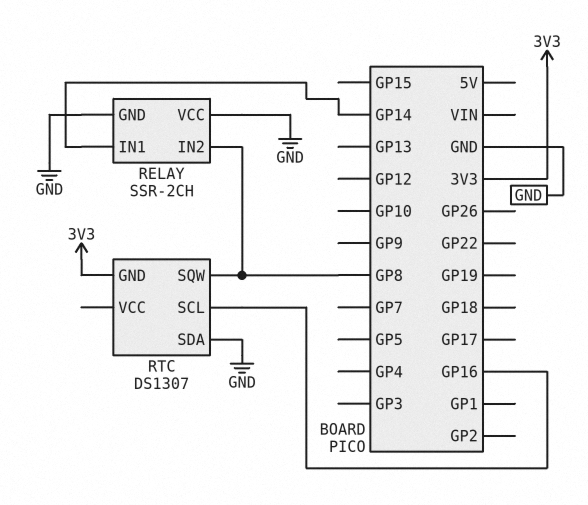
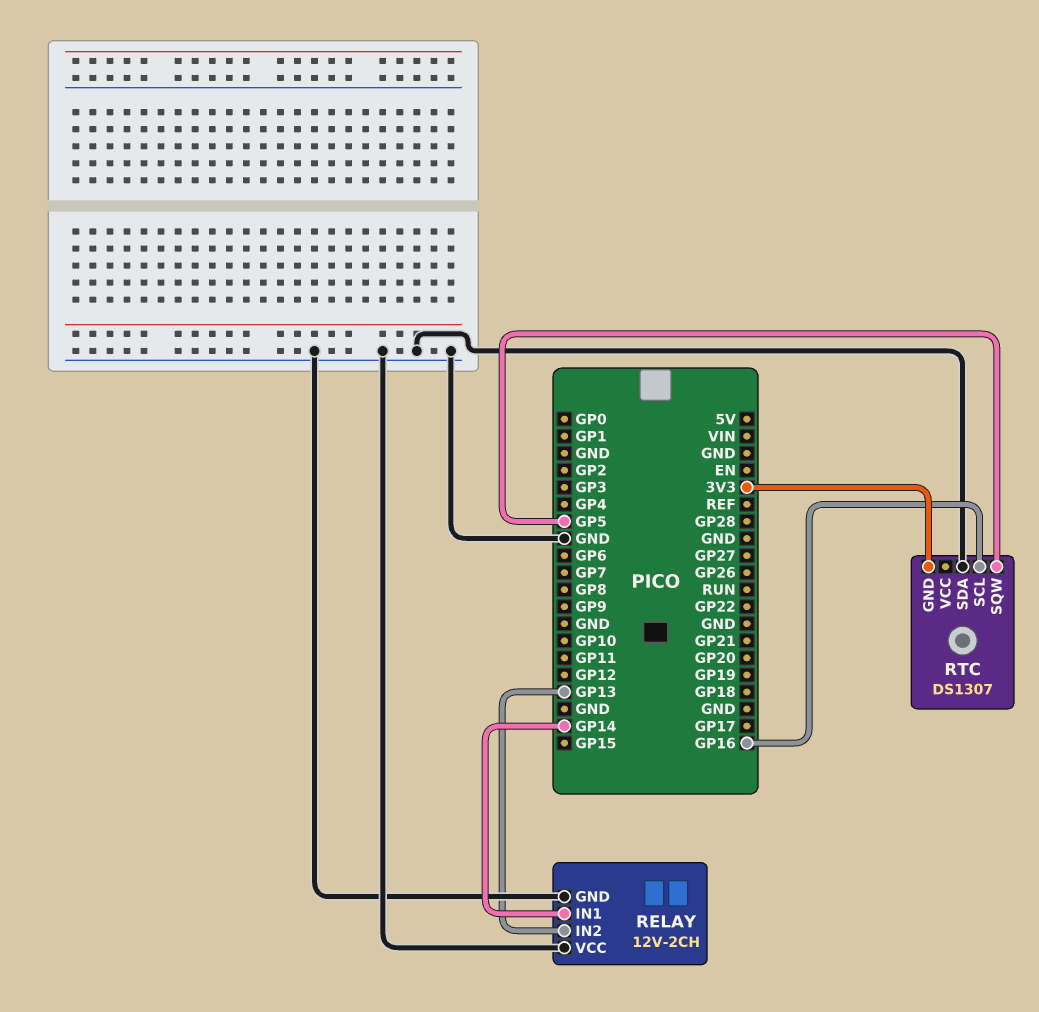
RELAY: SSR-2CH -> 12V-2CH
RELAY pin IN2: GP8 -> GP13
RTC pin SQW: GP8 -> GP5

